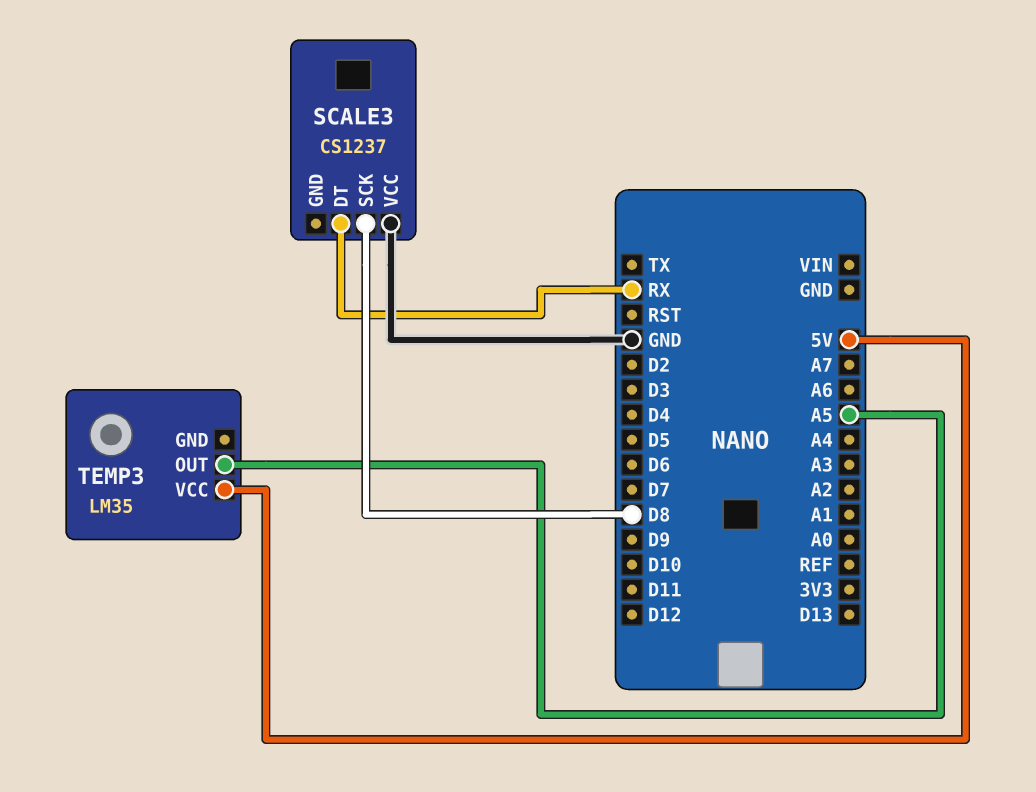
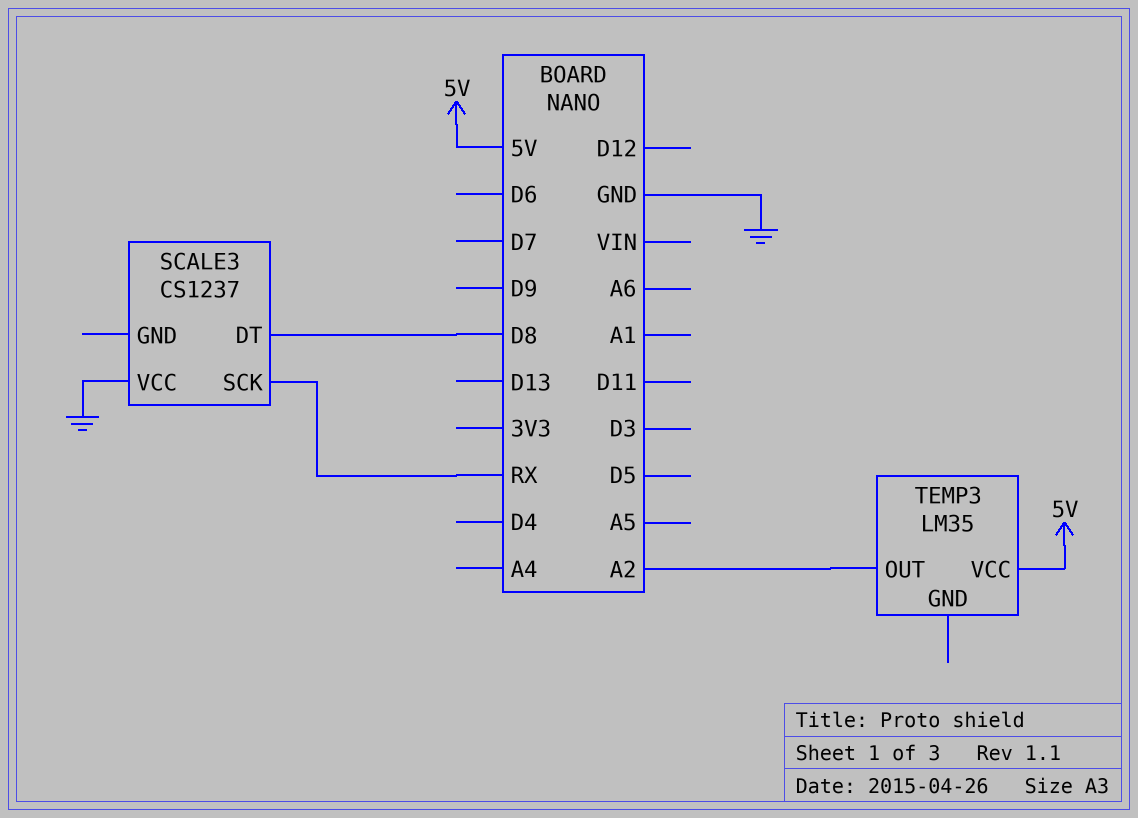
SCALE3 pin DT: RX -> D8
SCALE3 pin SCK: D8 -> RX
TEMP3 pin OUT: A5 -> A2

